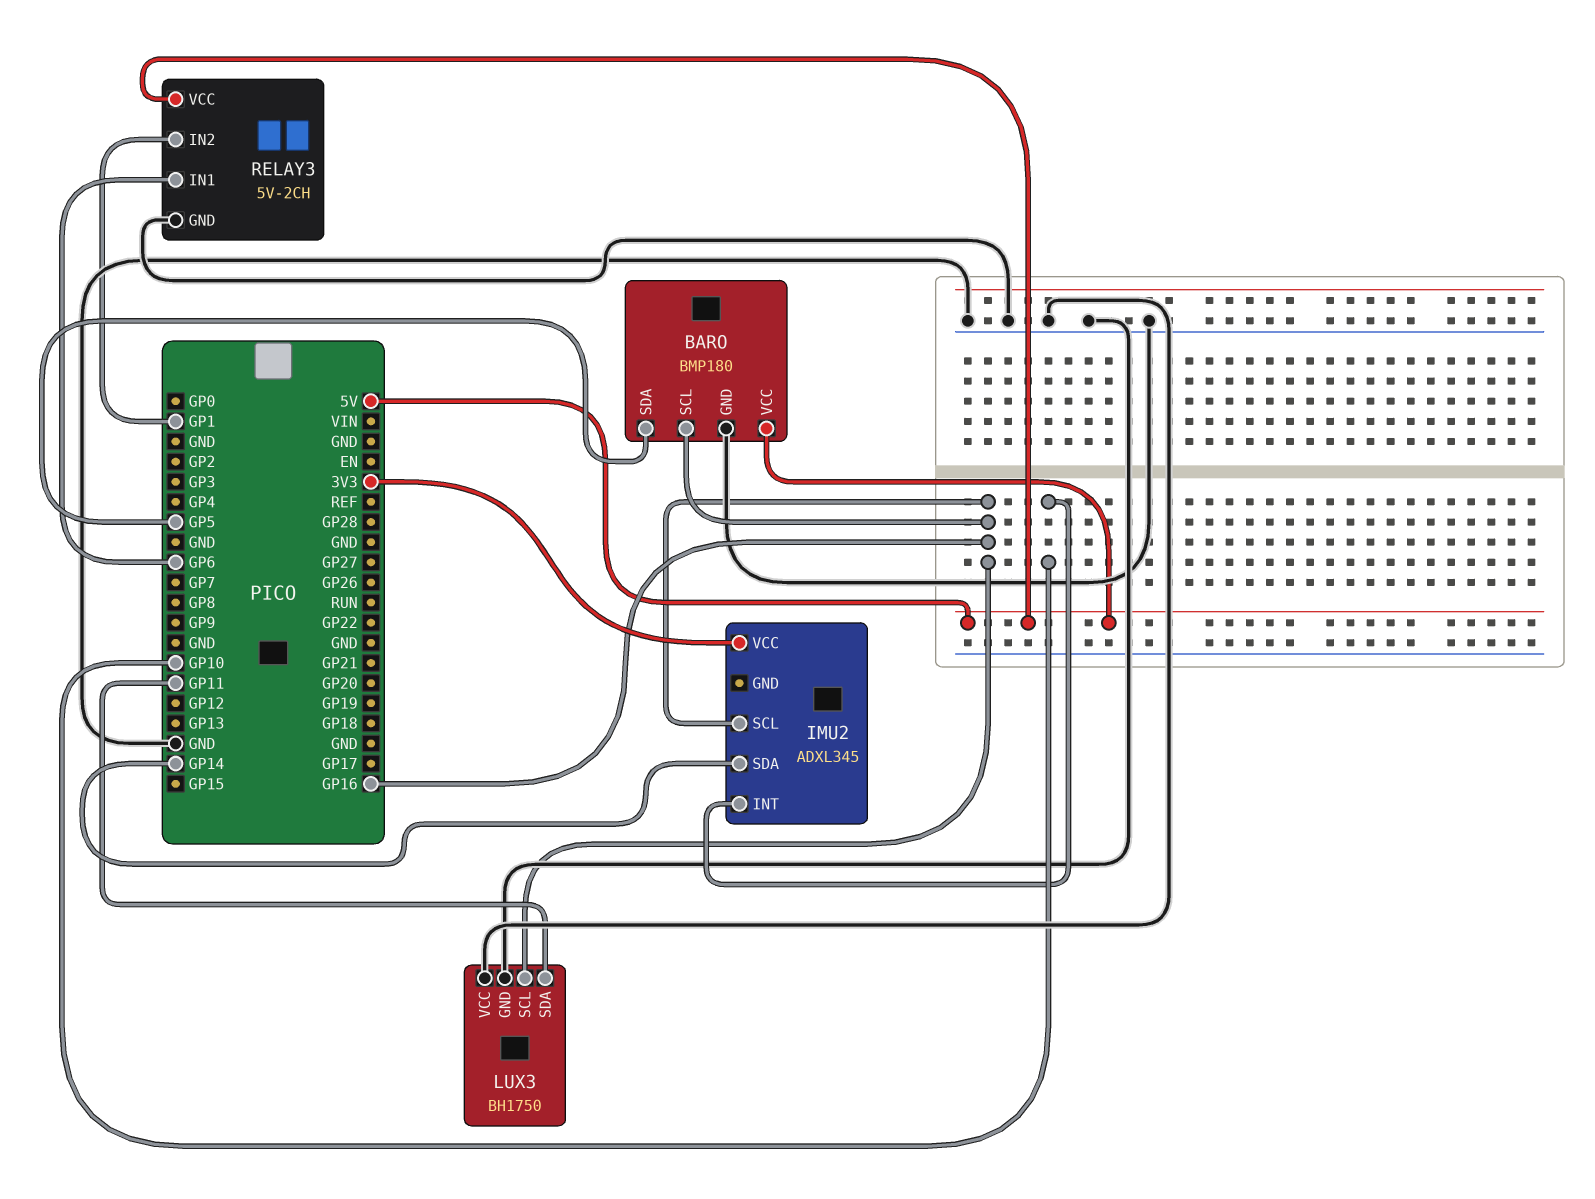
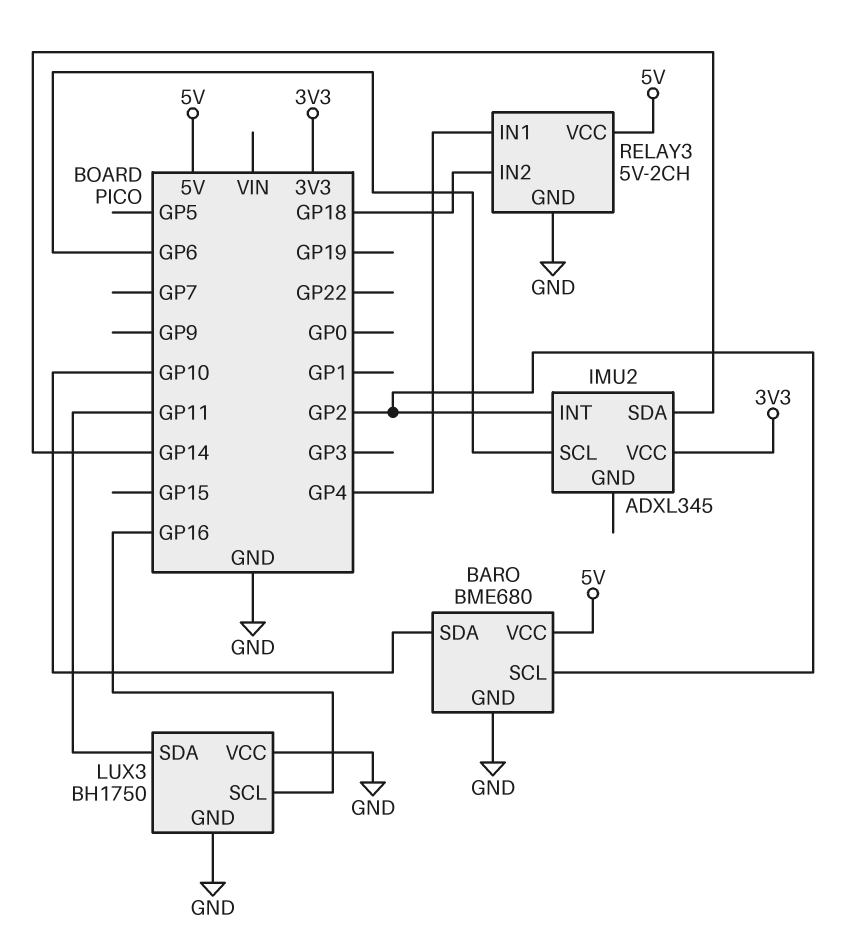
BARO: BMP180 -> BME680
BARO pin SCL: GP16 -> GP2
BARO pin SDA: GP5 -> GP10
IMU2 pin INT: GP10 -> GP2
IMU2 pin SCL: GP16 -> GP6
RELAY3 pin IN1: GP6 -> GP4
RELAY3 pin IN2: GP1 -> GP18

